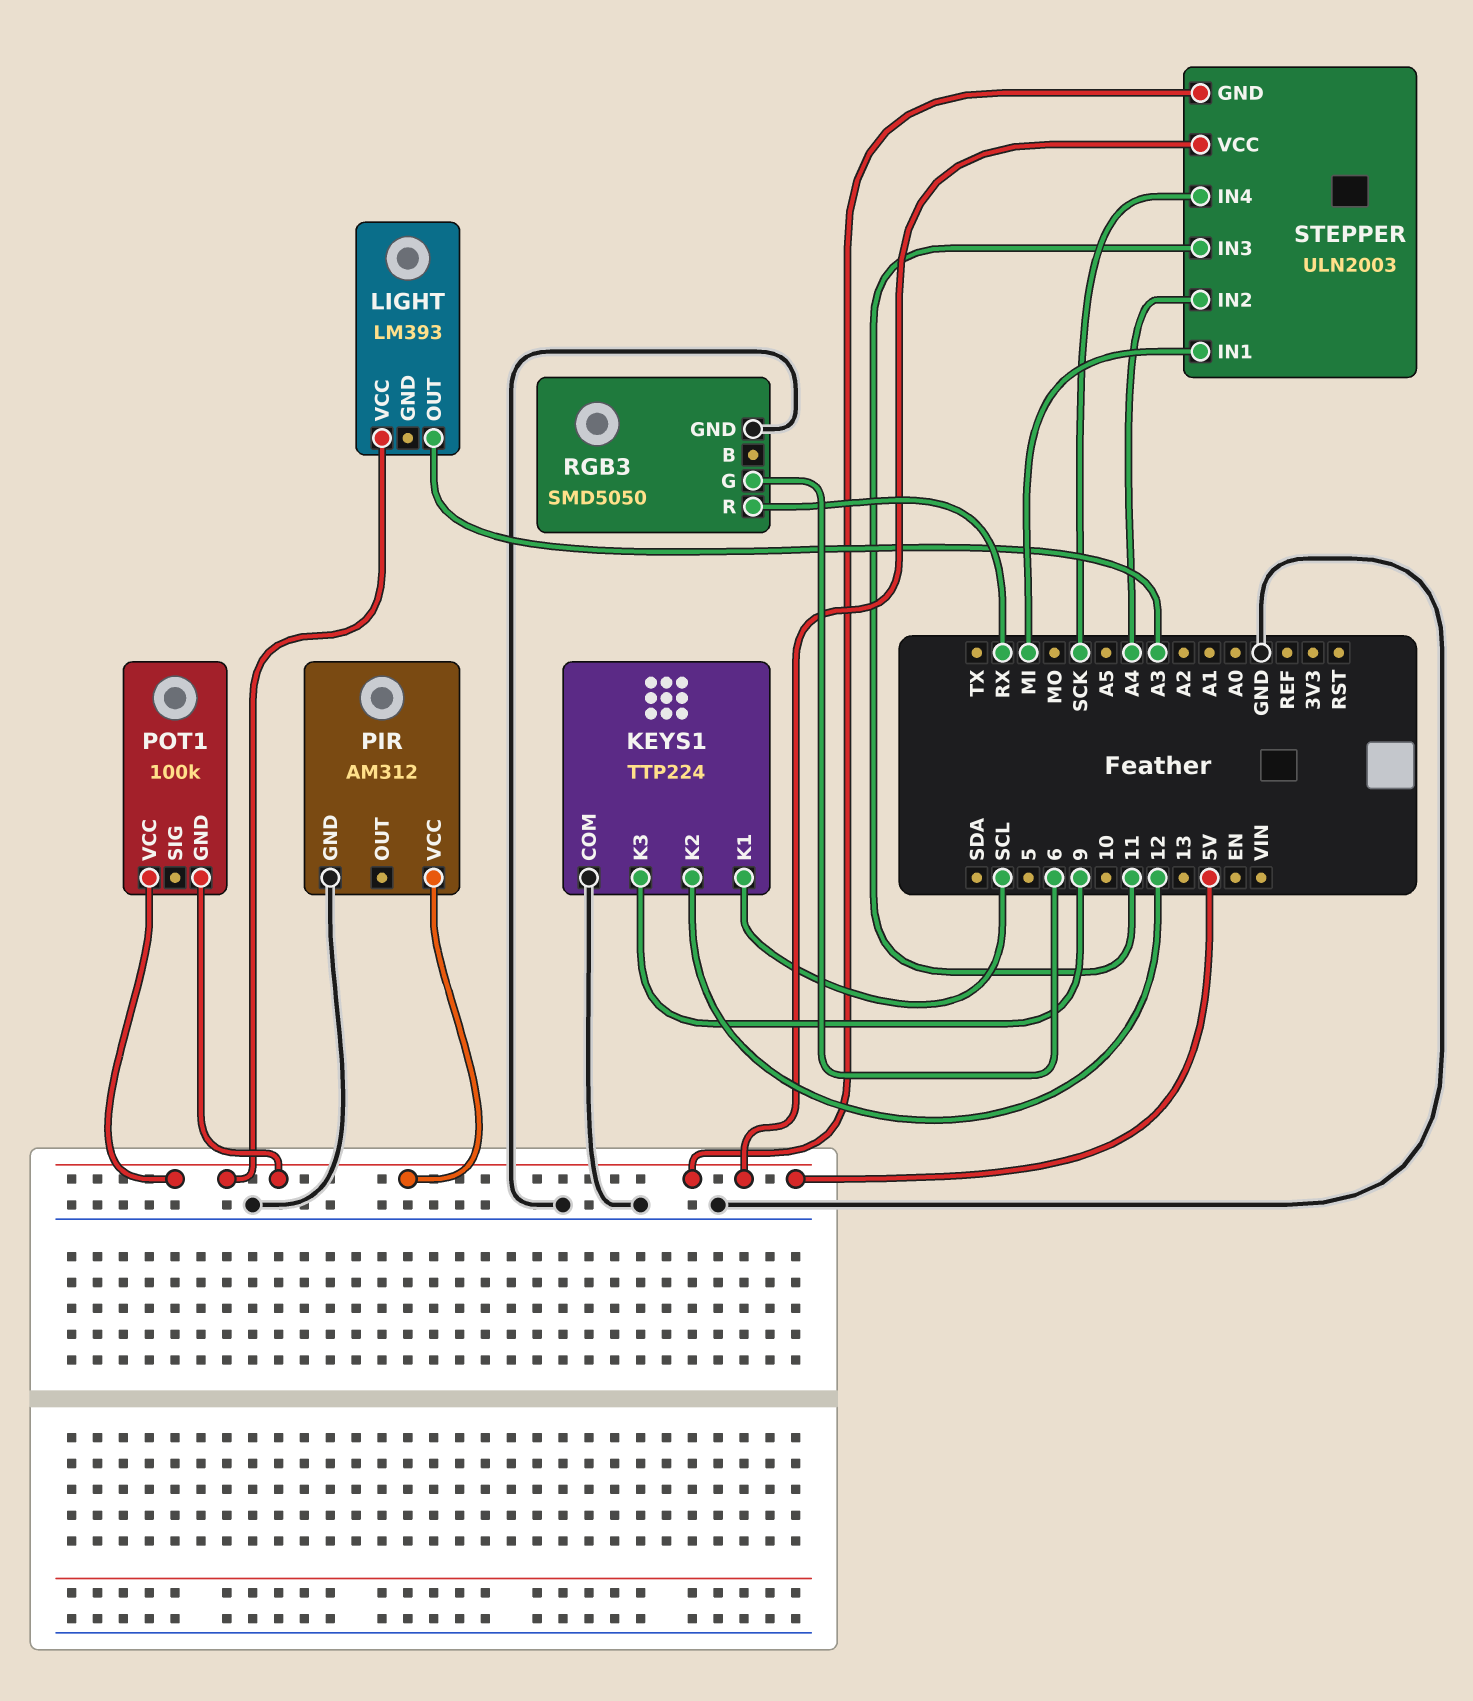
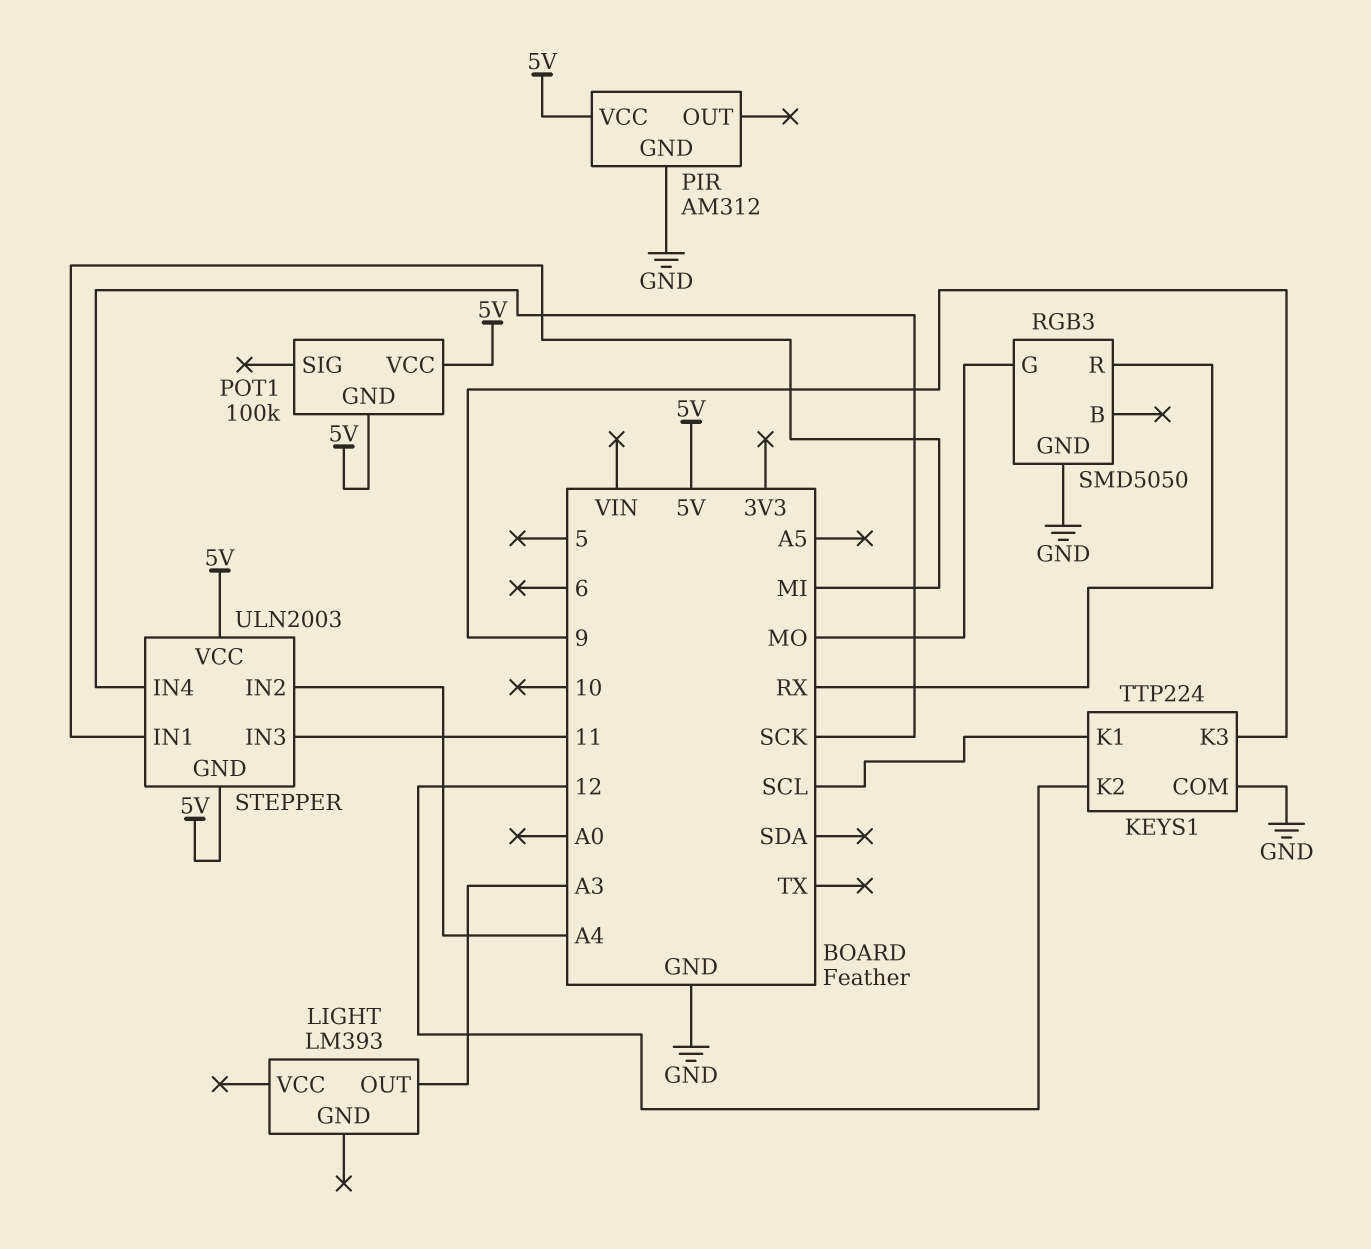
LIGHT pin VCC: 5V -> none
RGB3 pin G: 6 -> MO

